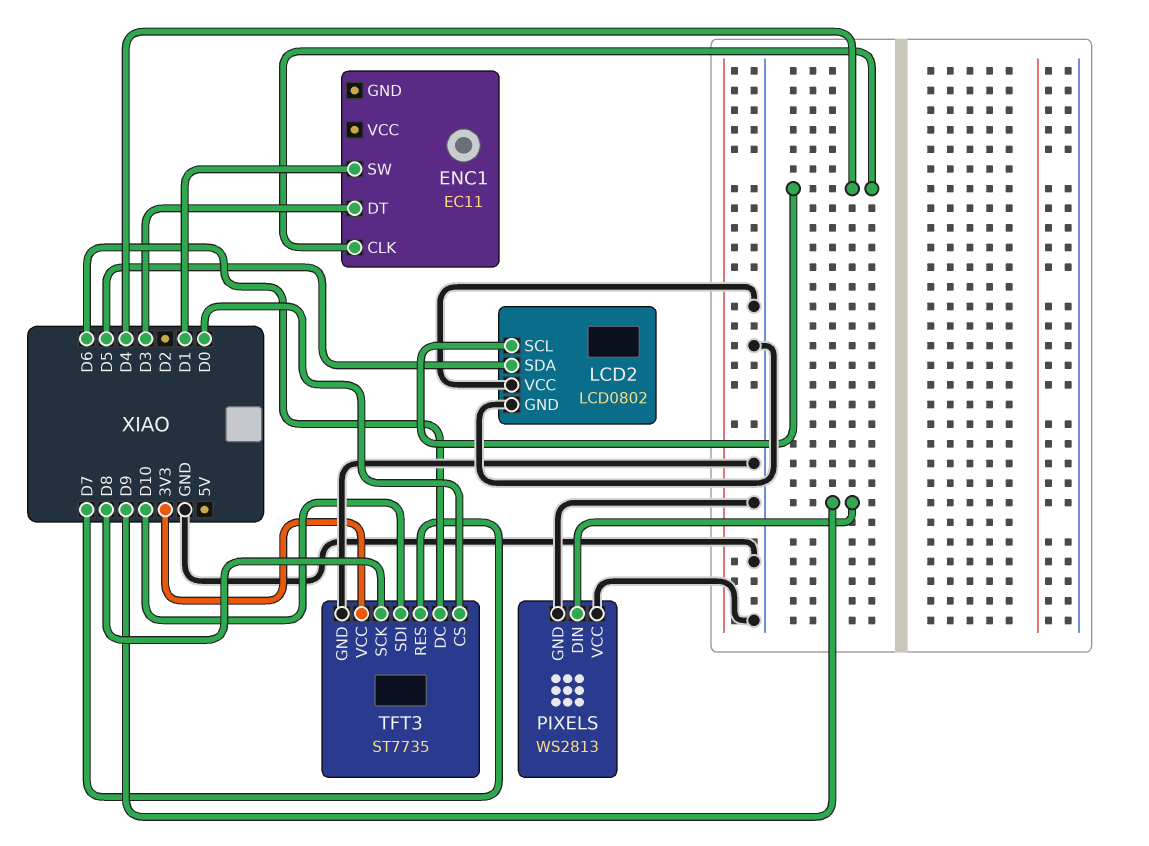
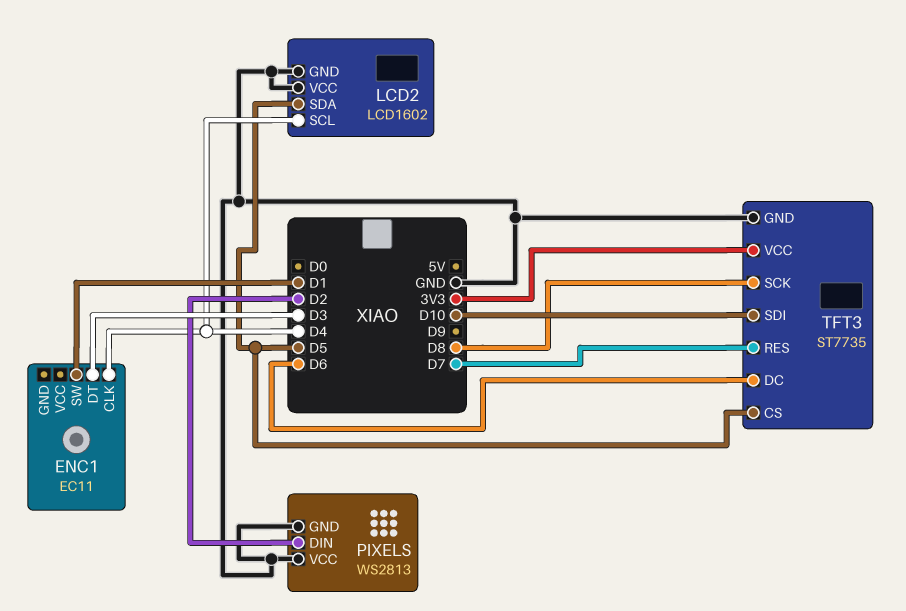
LCD2: LCD0802 -> LCD1602
PIXELS pin DIN: D9 -> D2
TFT3 pin CS: D0 -> D5

